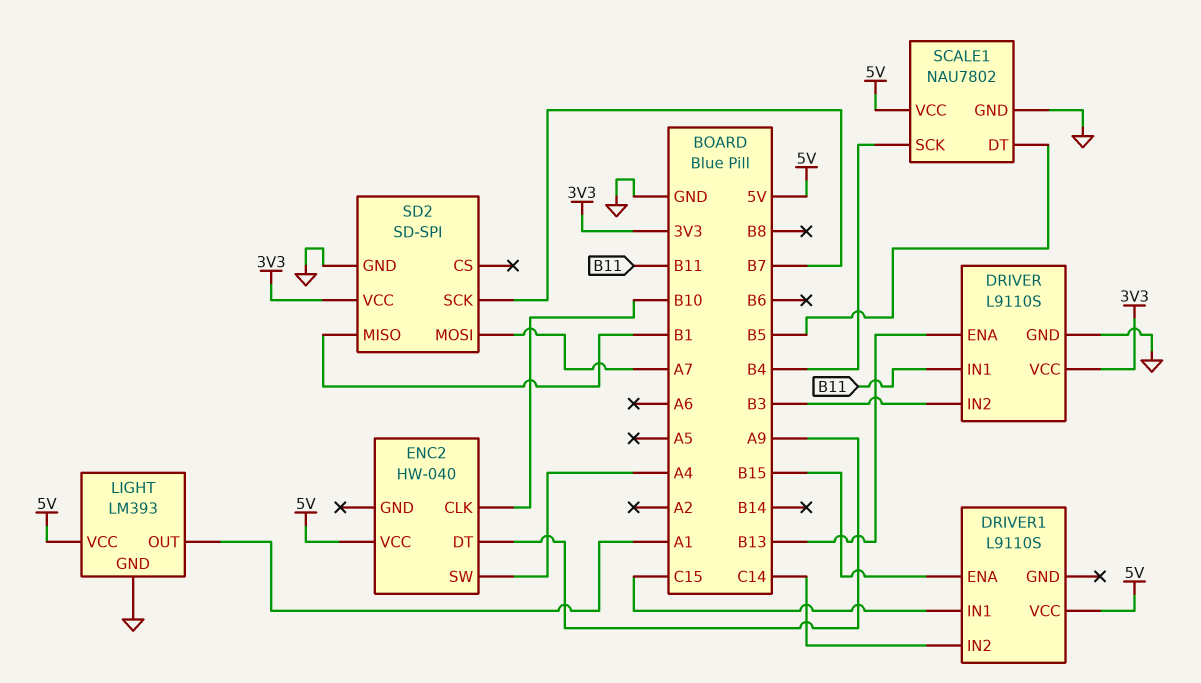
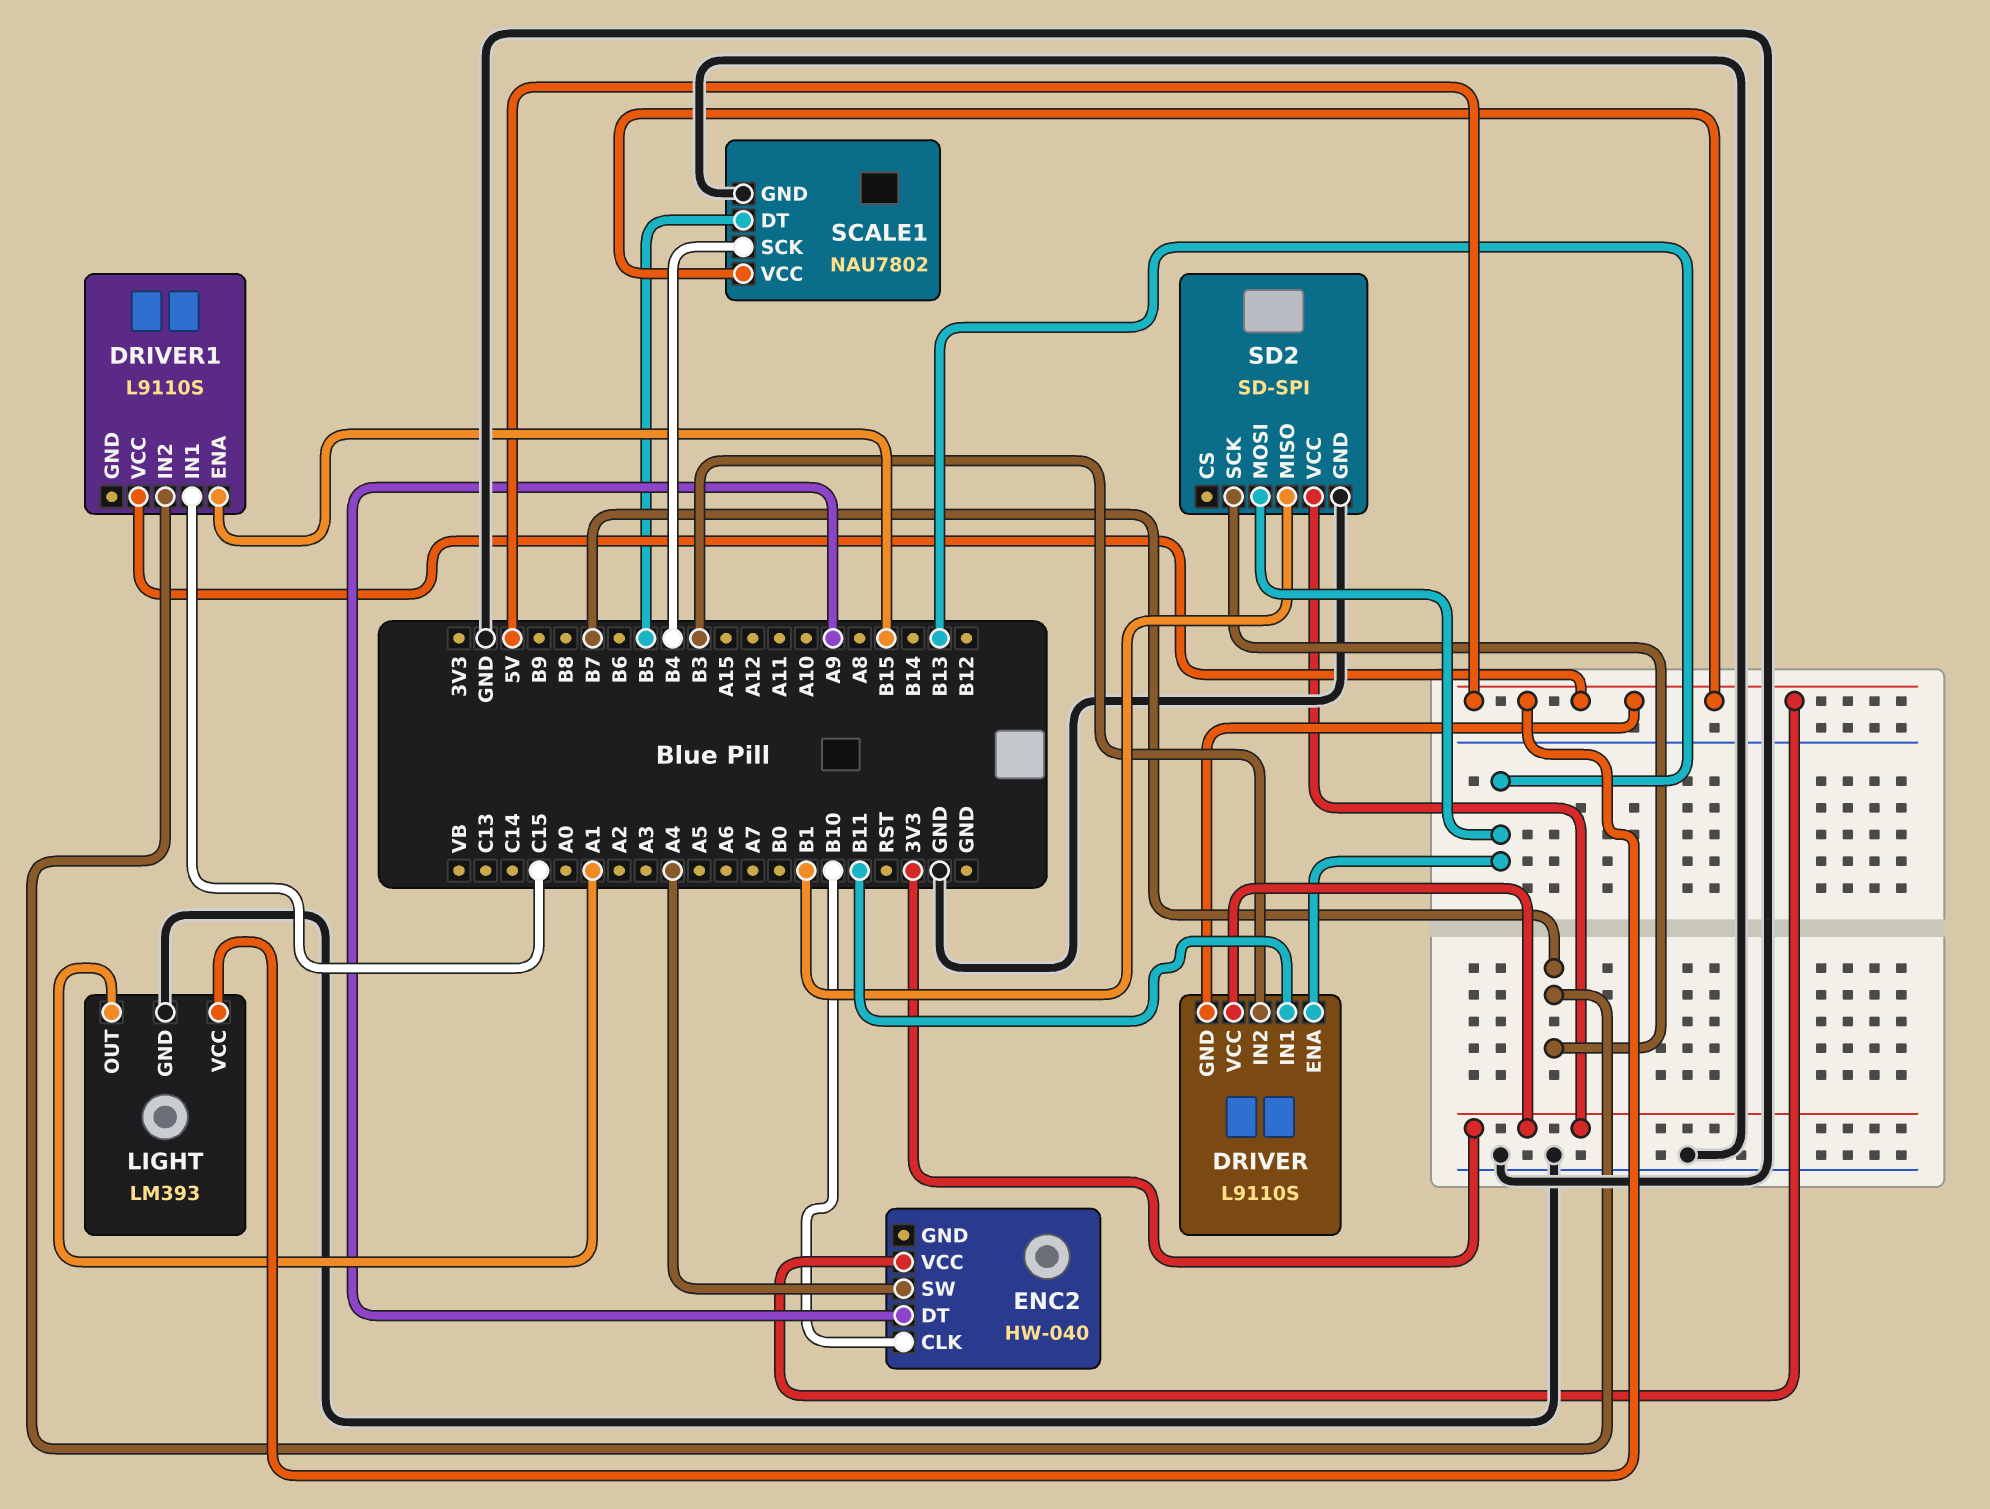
DRIVER pin GND: GND -> 5V
DRIVER1 pin IN2: C14 -> B7
SD2 pin MOSI: A7 -> B13

